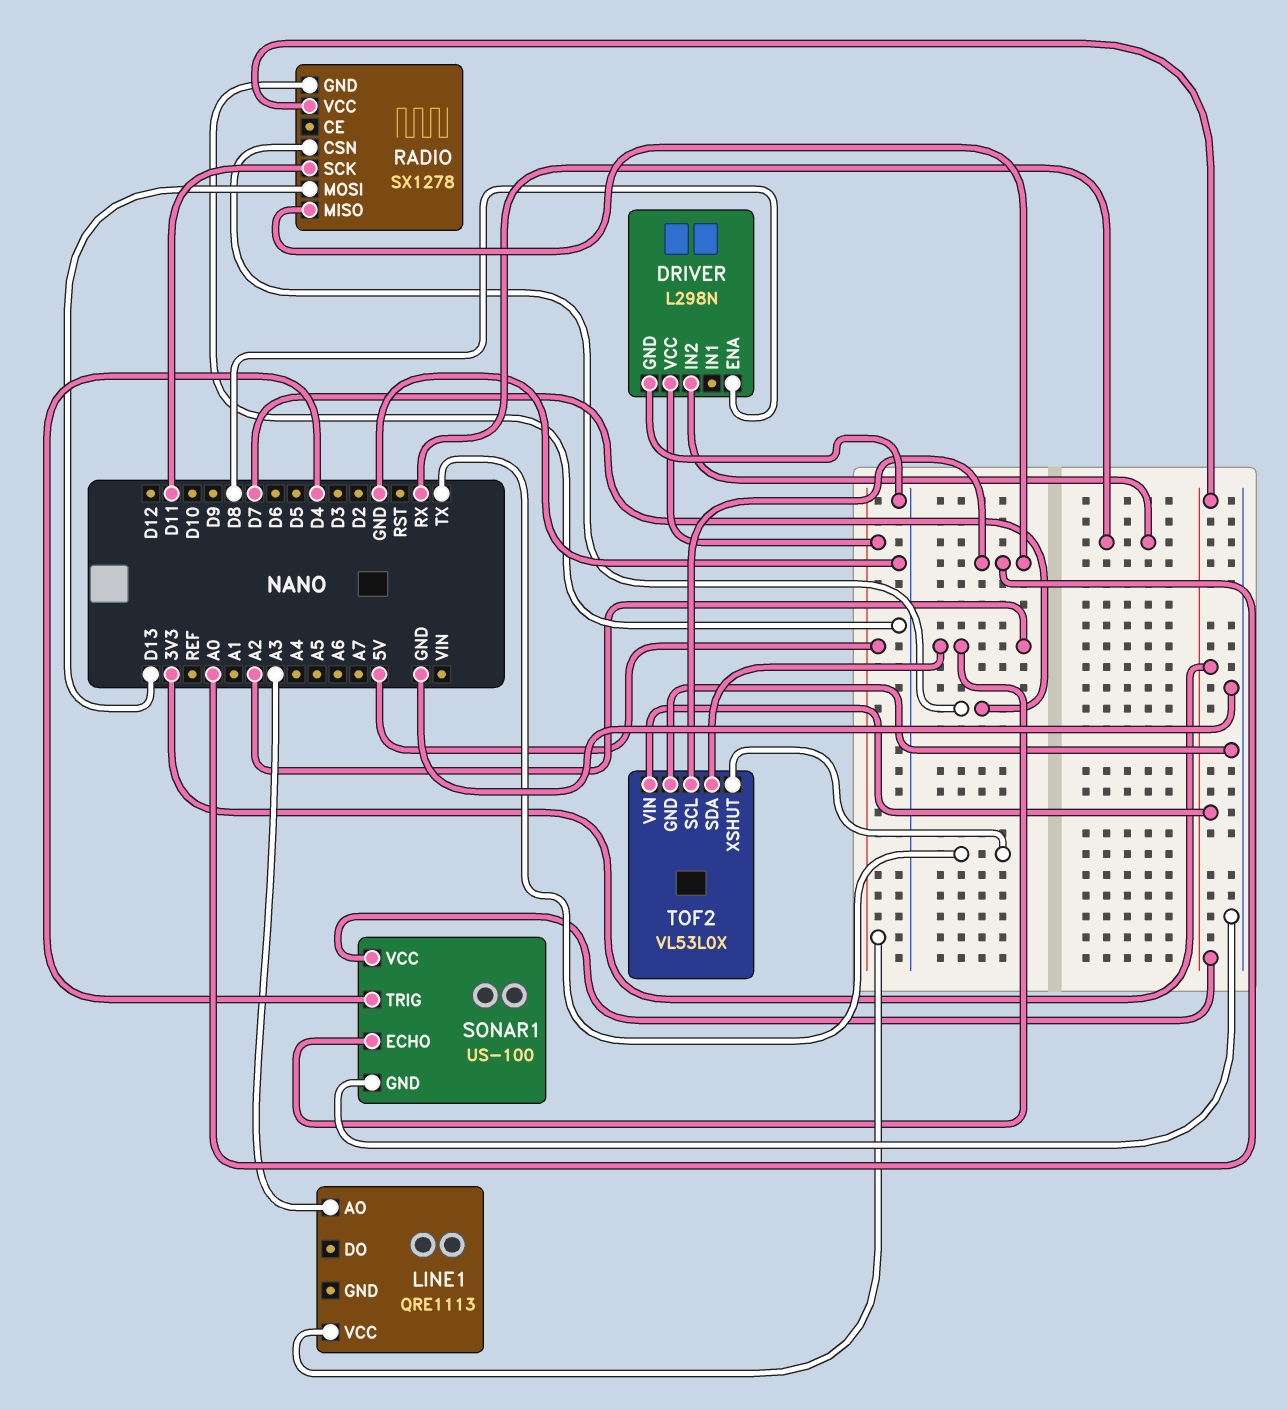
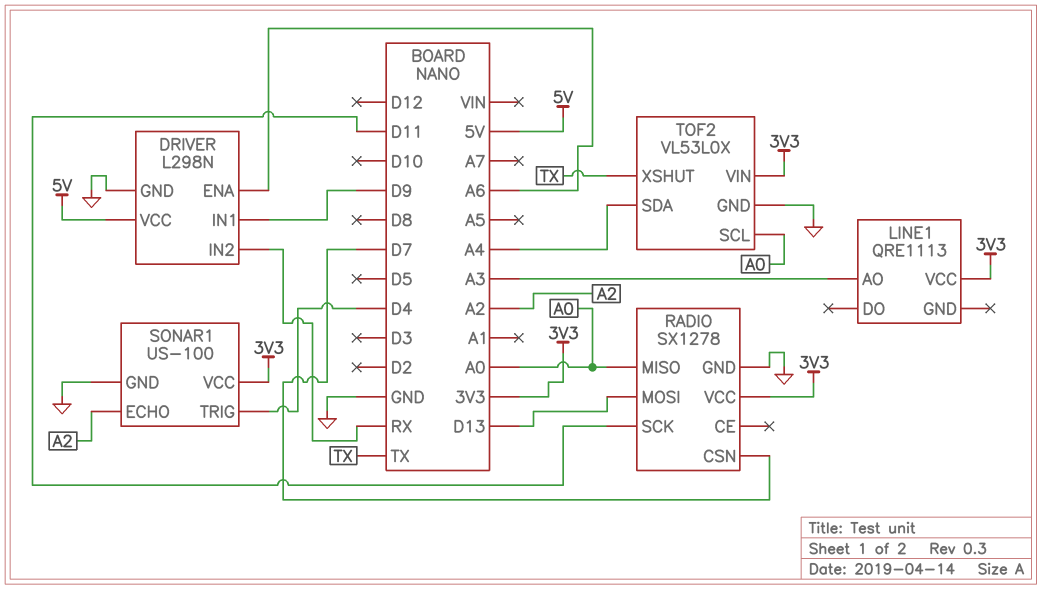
DRIVER pin ENA: D8 -> A6
DRIVER pin IN1: none -> D9
LINE1 pin VCC: 5V -> 3V3
TOF2 pin SDA: A2 -> A4

